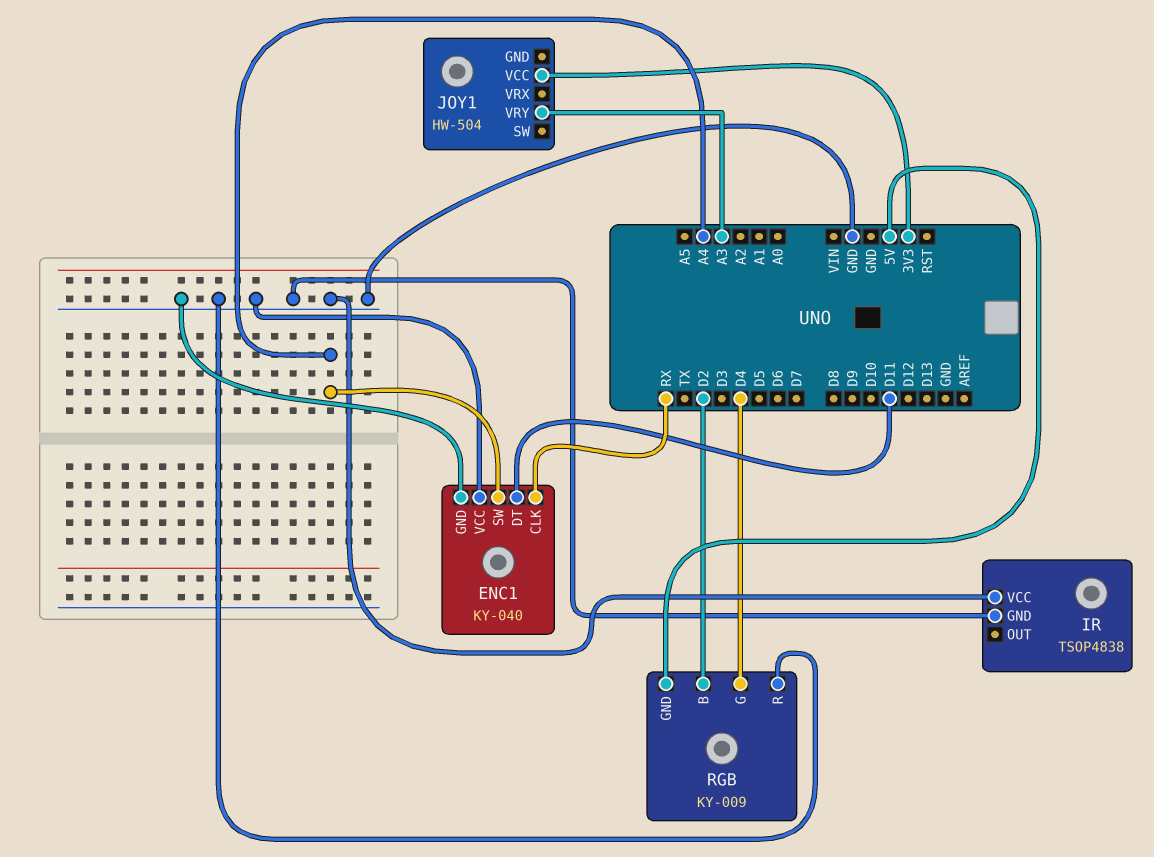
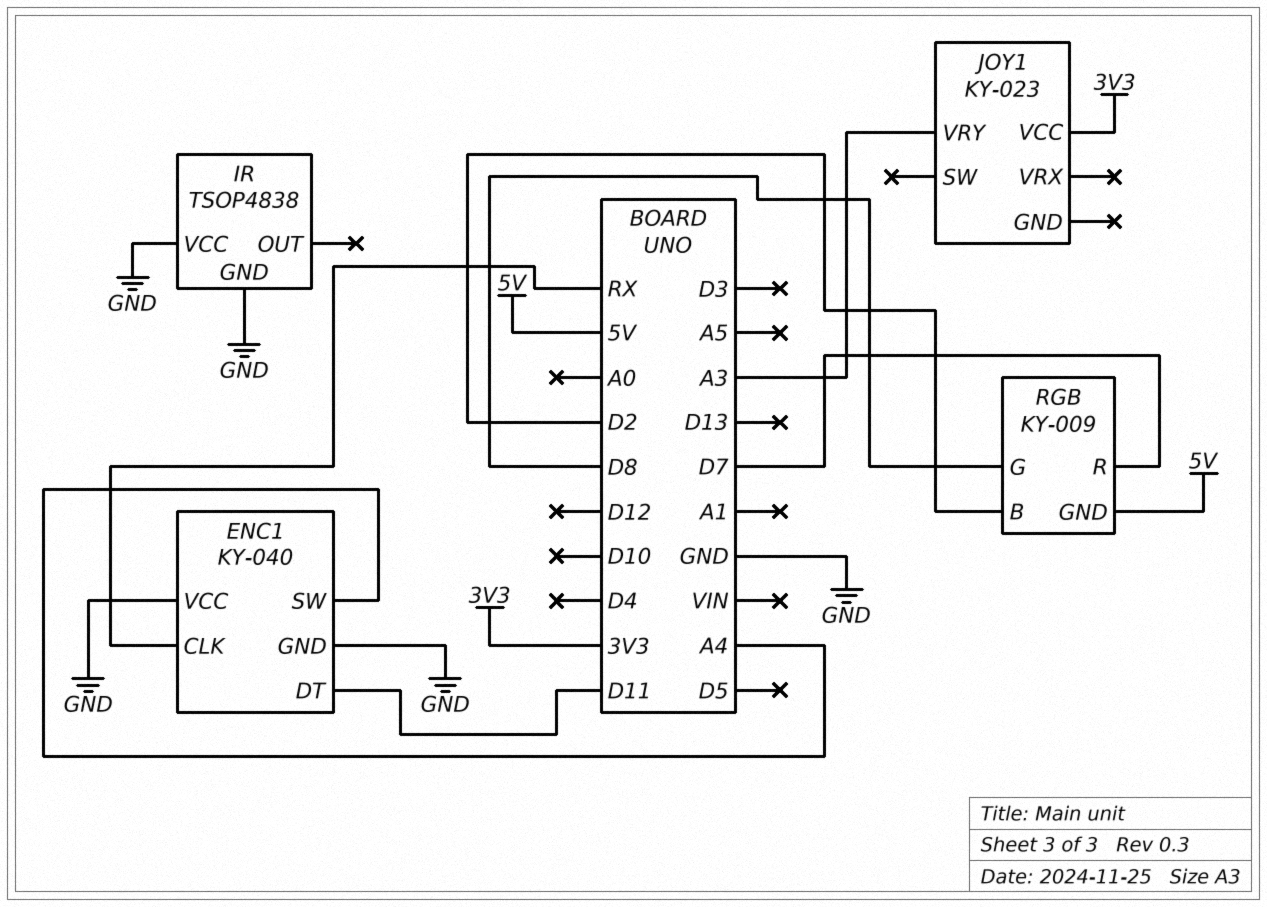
JOY1: HW-504 -> KY-023
RGB pin G: D4 -> D8
RGB pin R: GND -> D7

